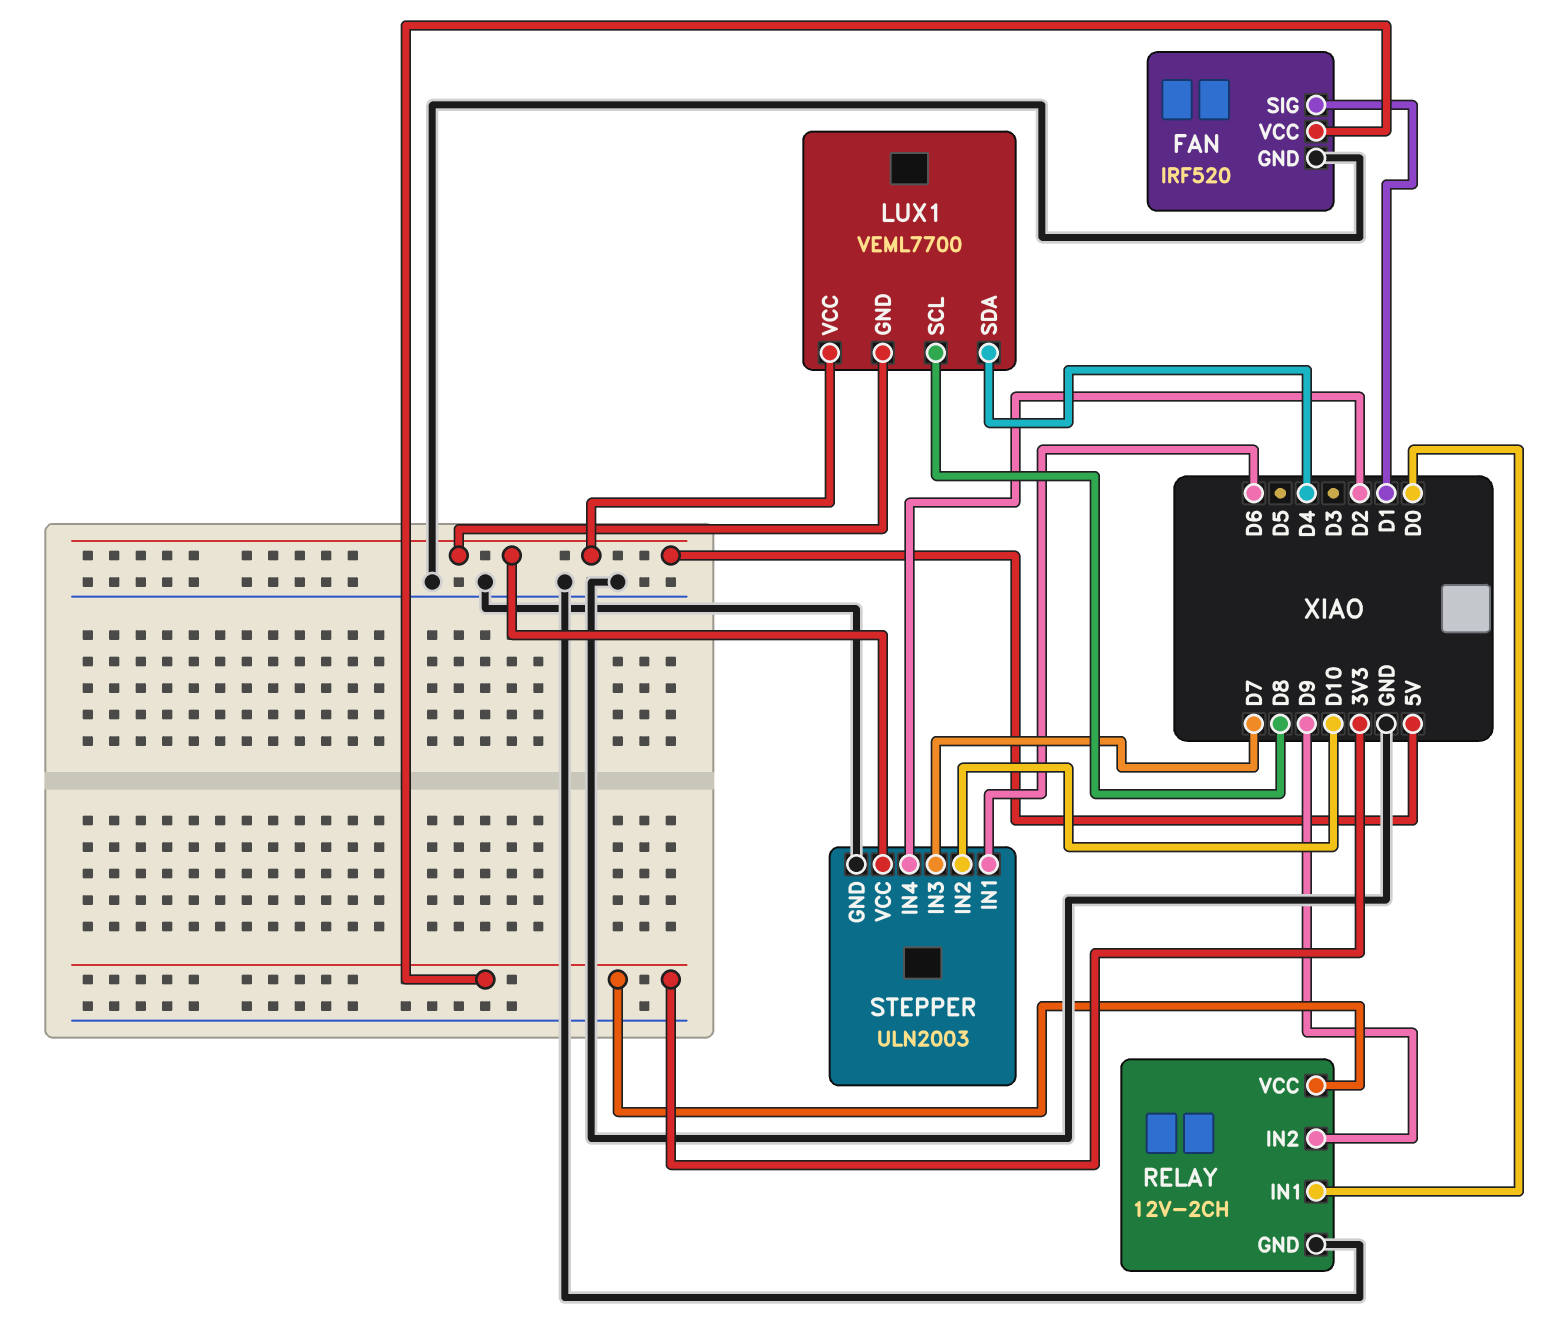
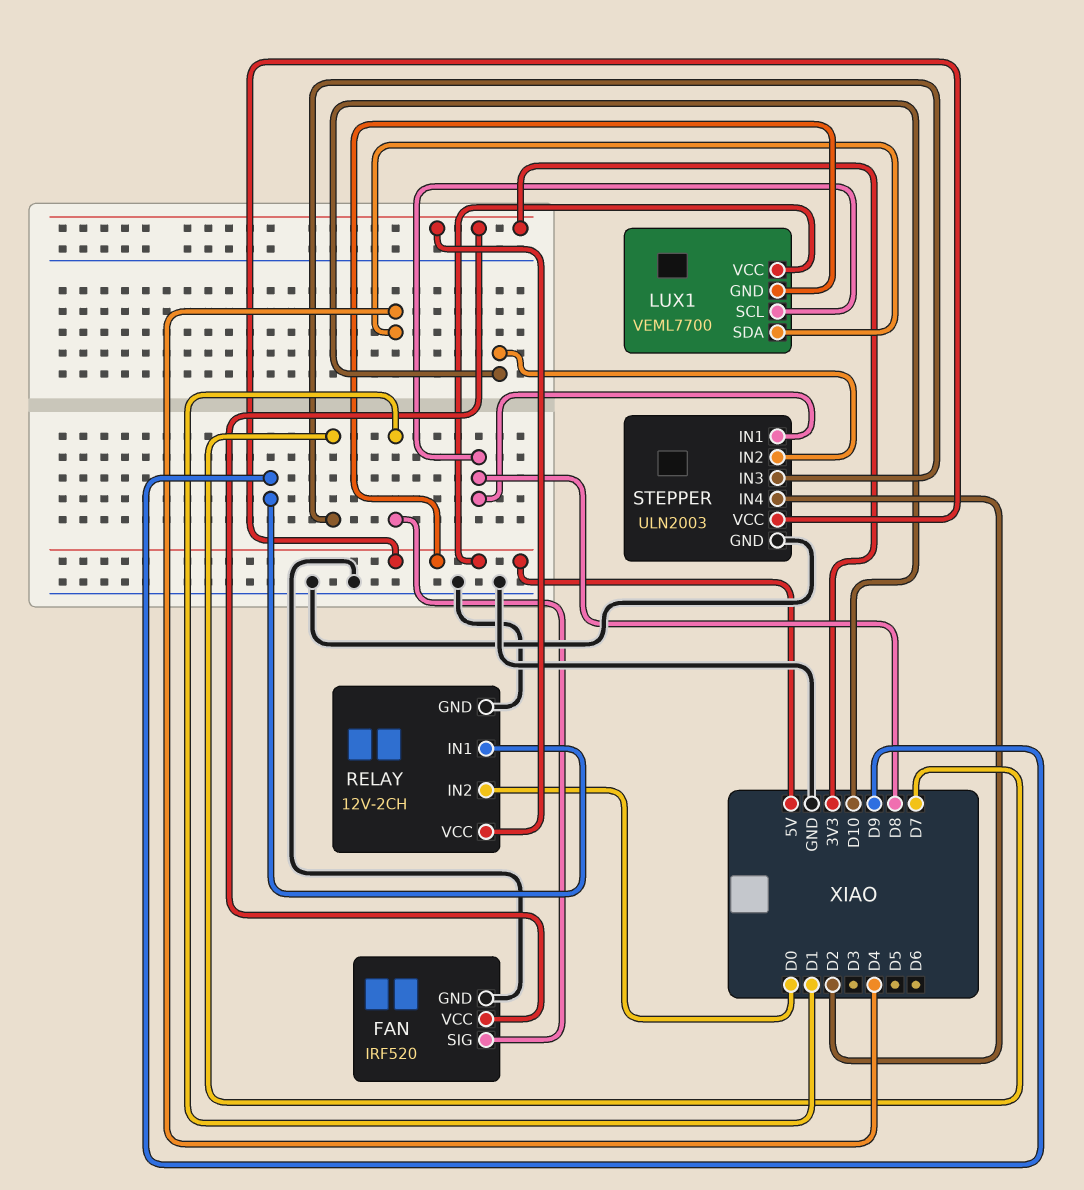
RELAY pin IN1: D0 -> D9
RELAY pin IN2: D9 -> D0
STEPPER pin IN1: D6 -> D8

